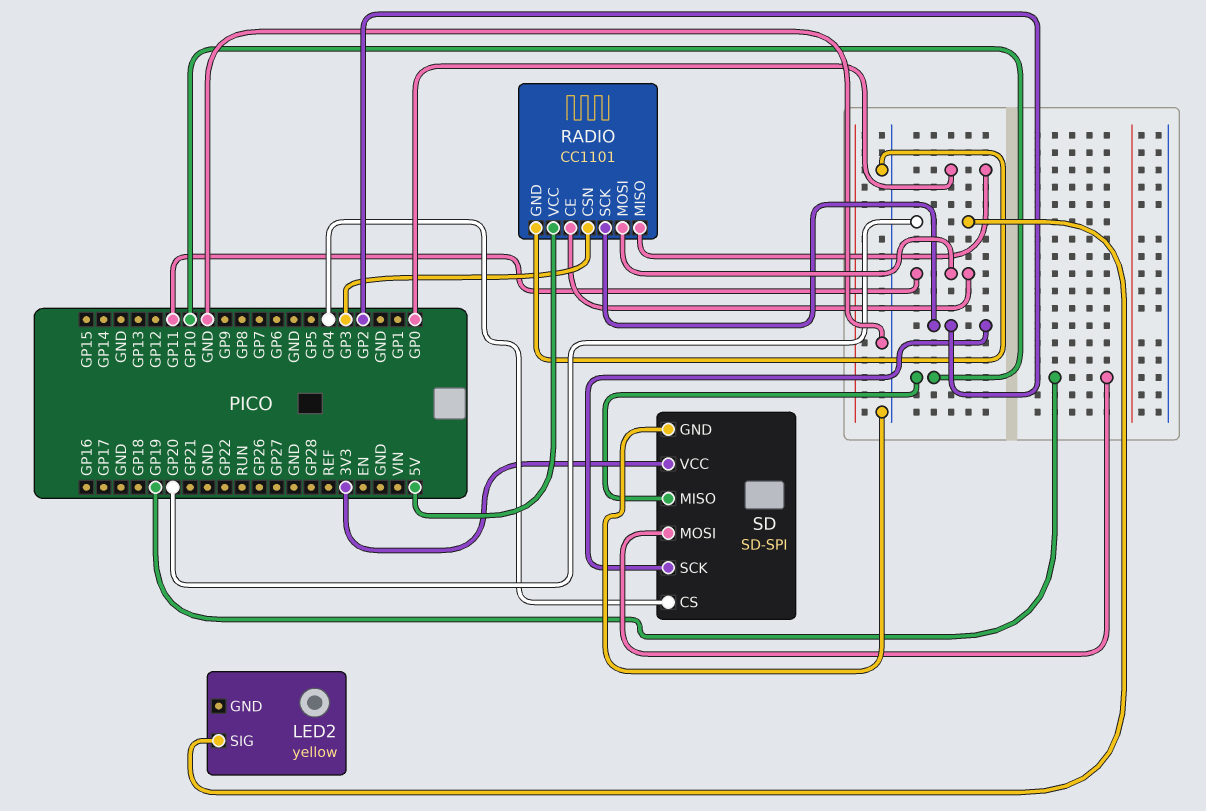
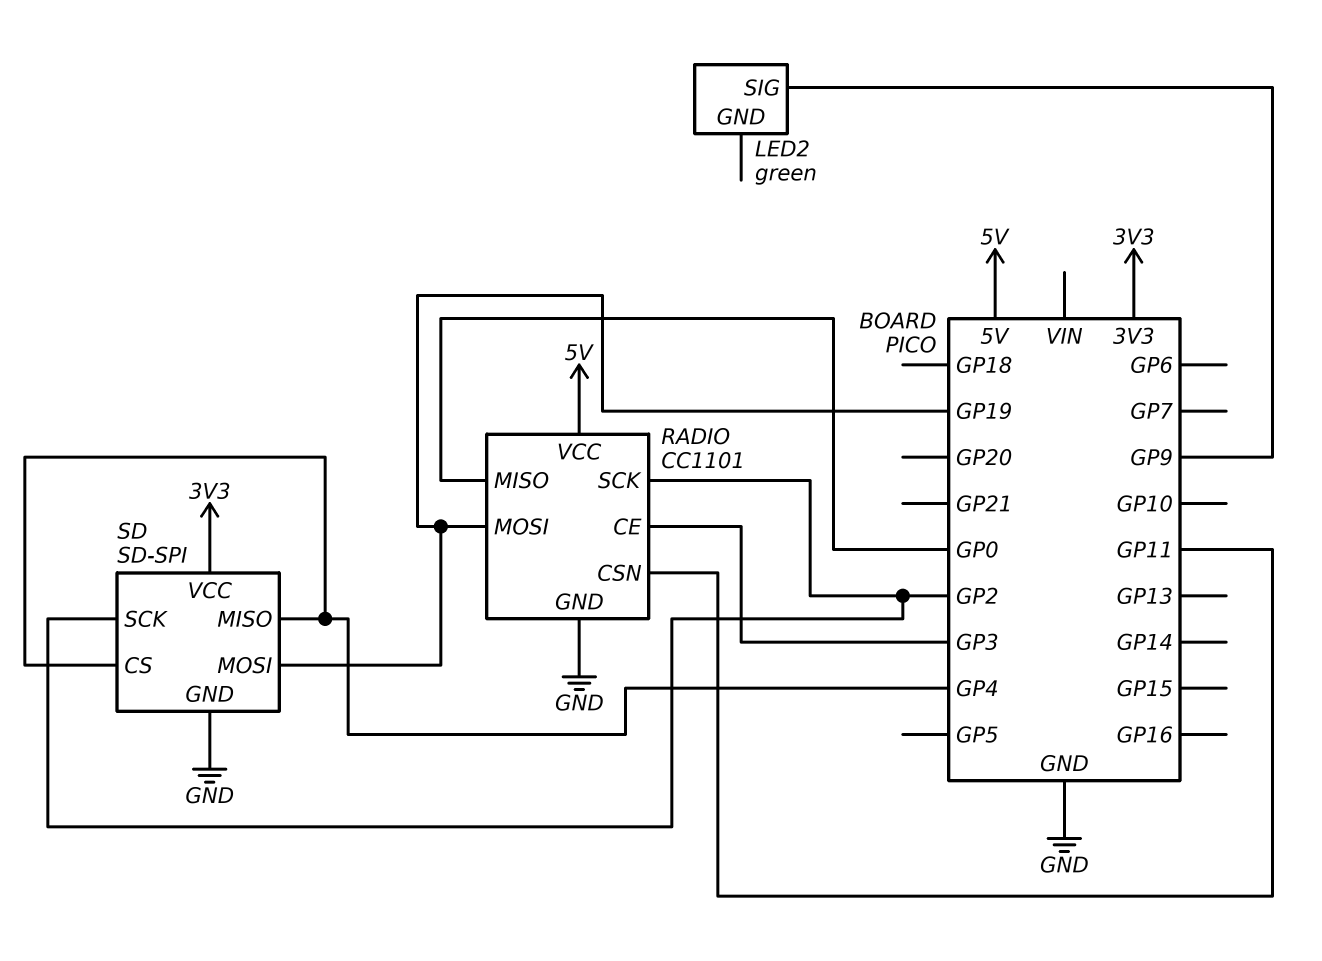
LED2: yellow -> green
LED2 pin SIG: GP20 -> GP9
RADIO pin CE: GP11 -> GP3
RADIO pin CSN: GP3 -> GP11
RADIO pin MOSI: GP11 -> GP19
SD pin MISO: GP10 -> GP4

